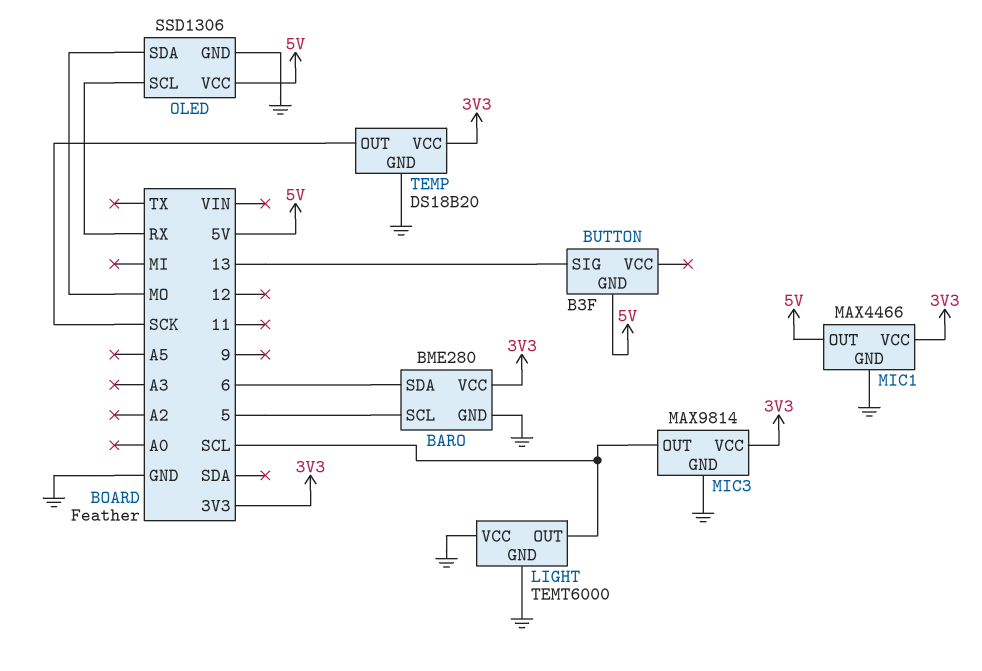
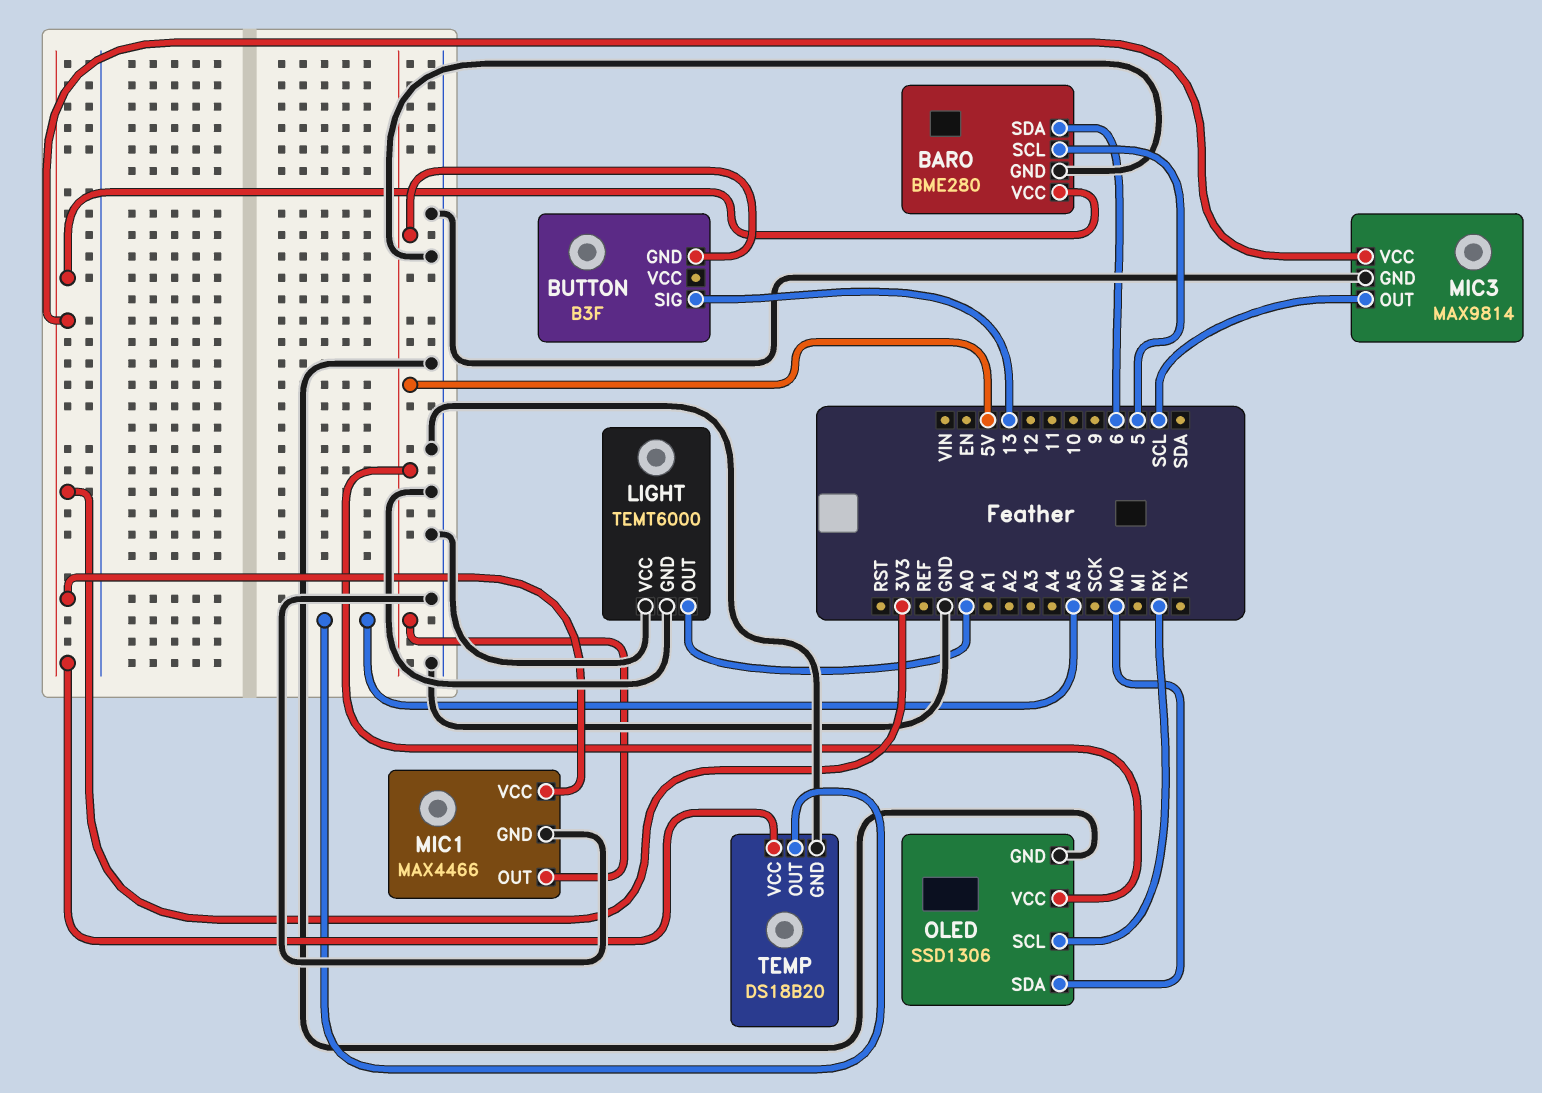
LIGHT pin OUT: SCL -> A0
TEMP pin OUT: SCK -> A5

